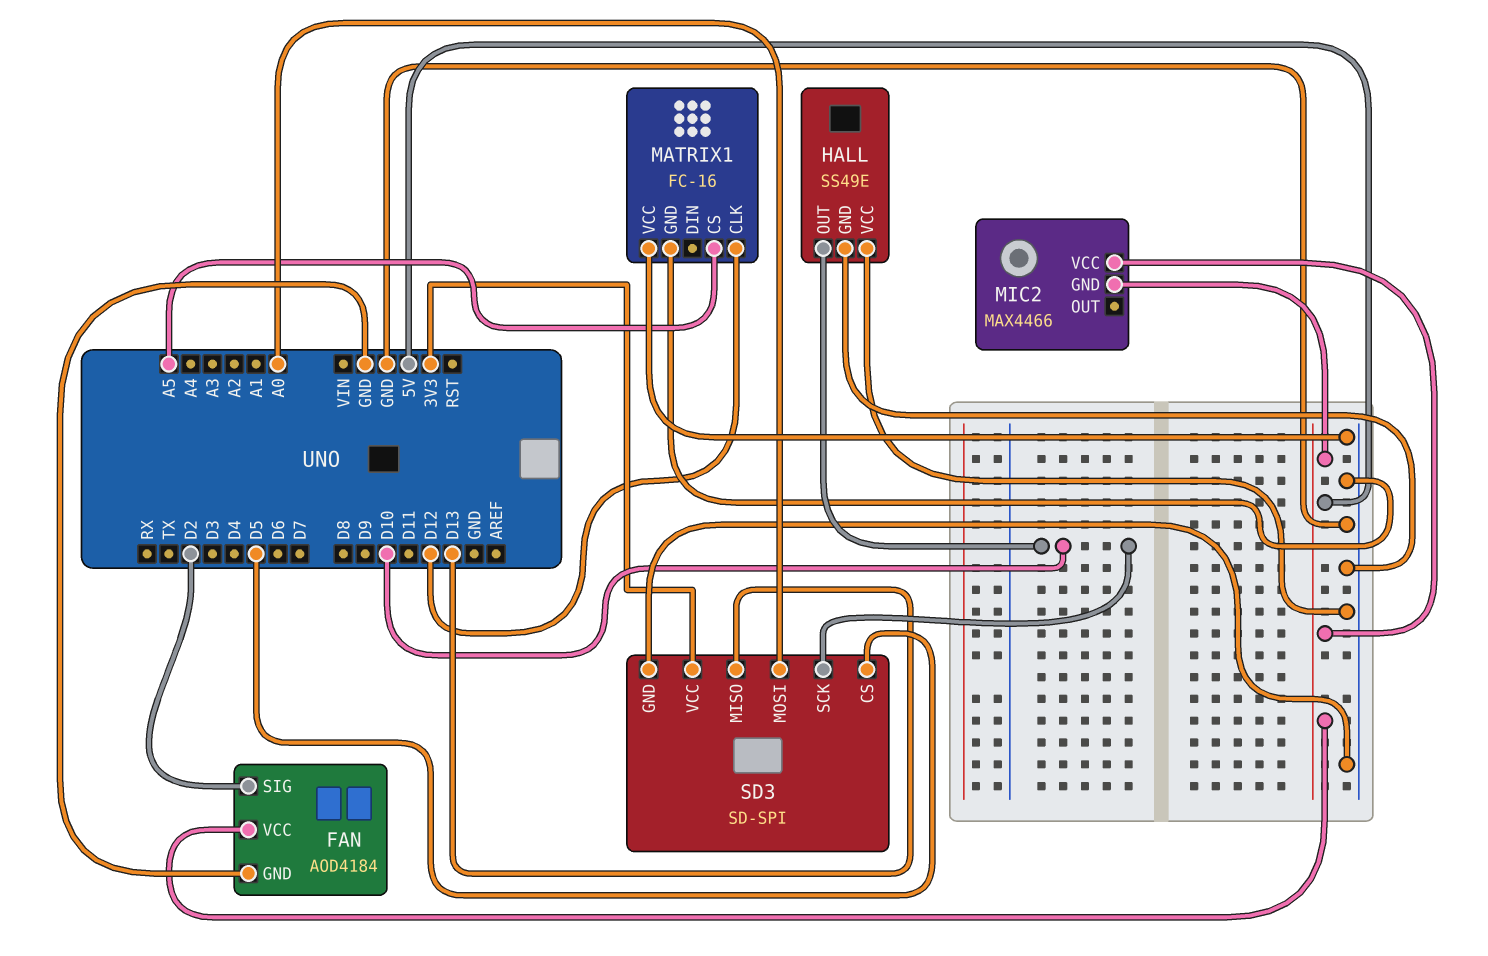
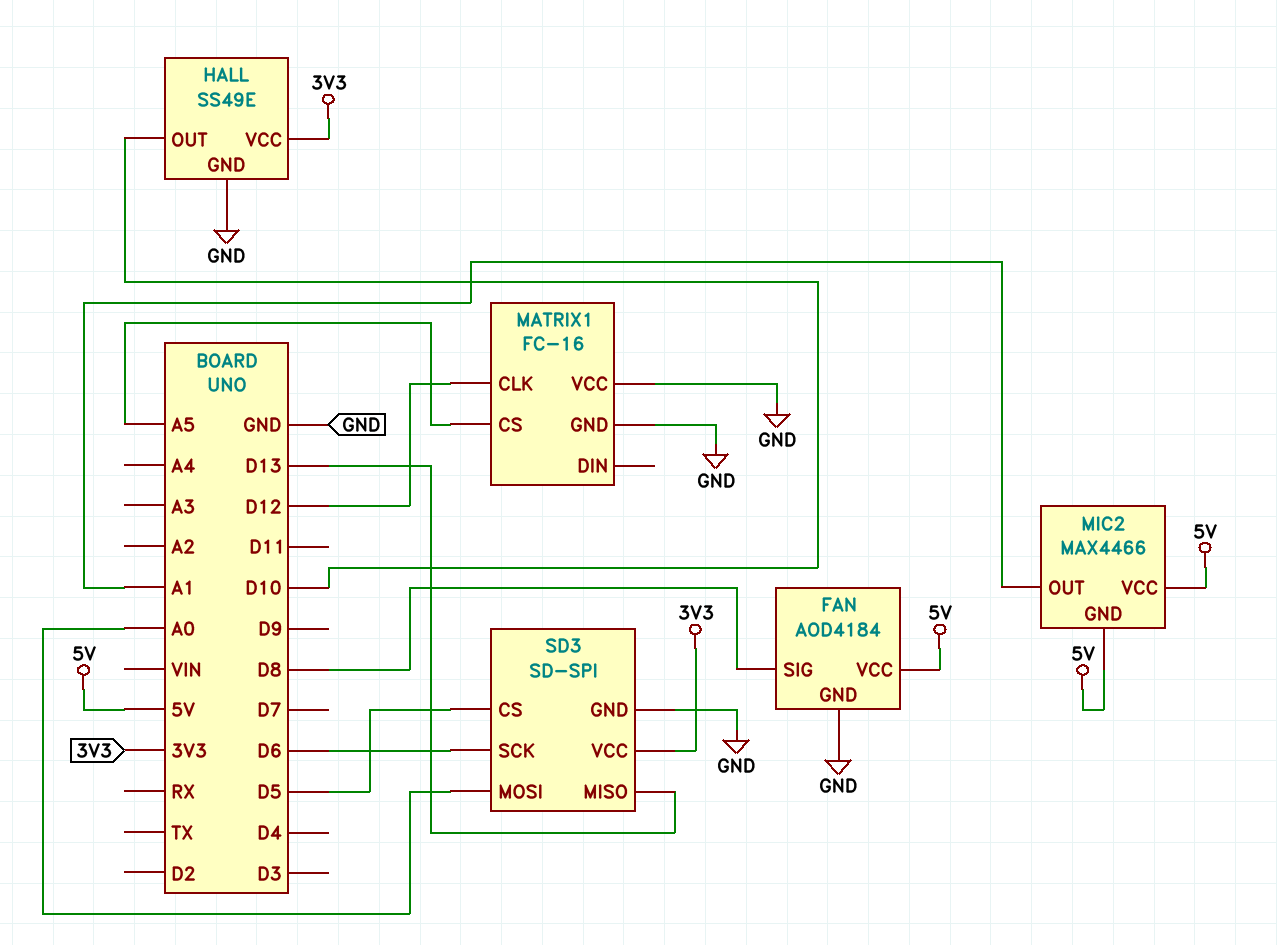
FAN pin SIG: D2 -> D8
HALL pin VCC: GND -> 3V3
MIC2 pin OUT: none -> A1
SD3 pin SCK: D10 -> D6

